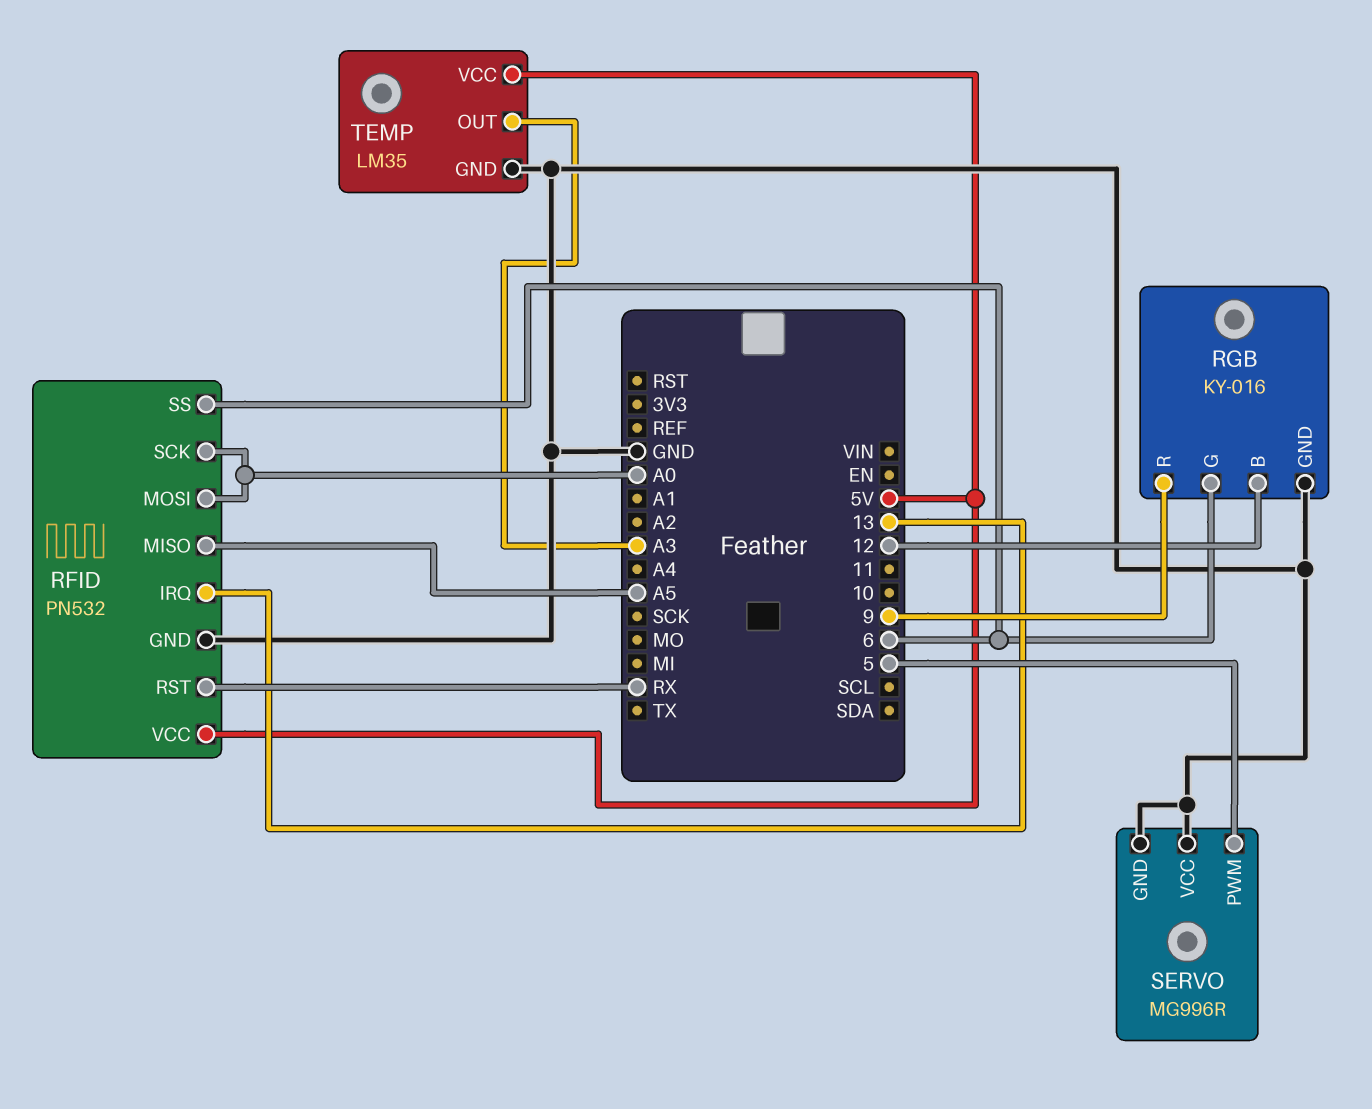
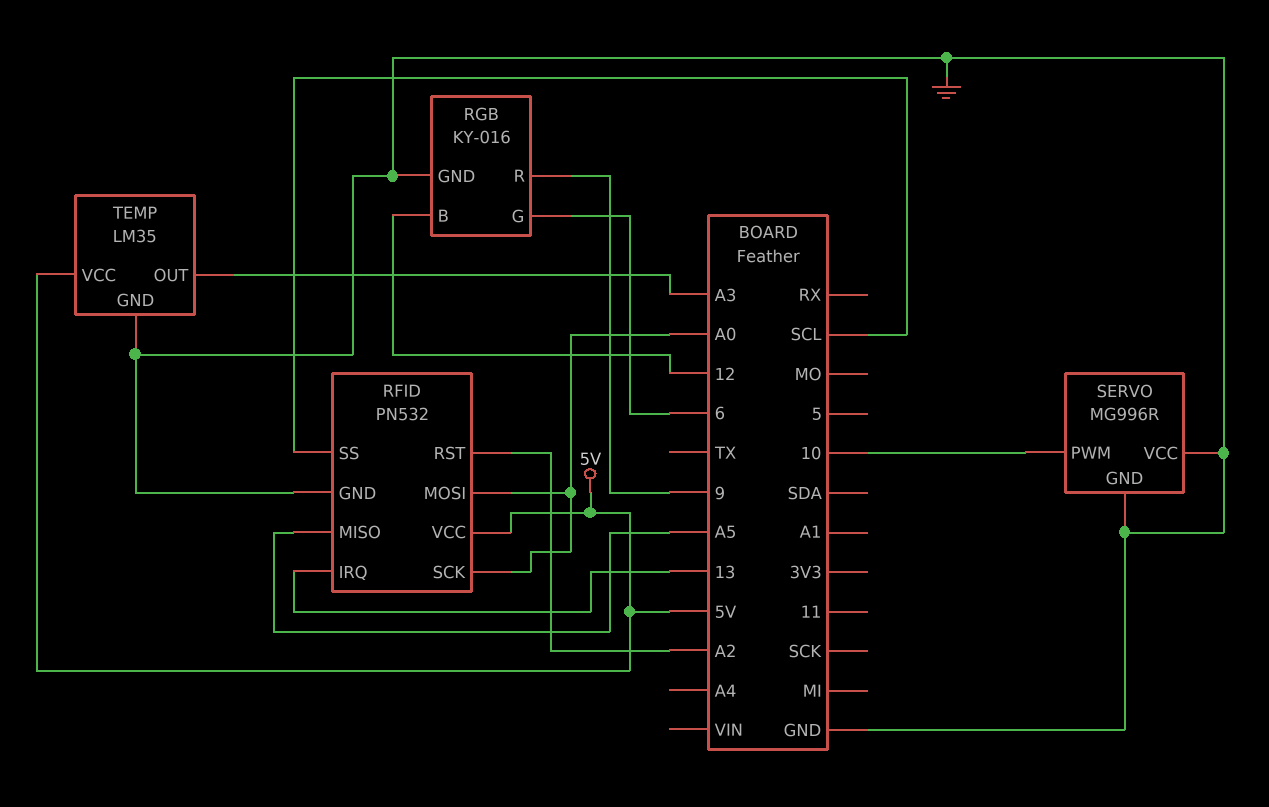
RFID pin RST: RX -> A2
RFID pin SS: 6 -> SCL
SERVO pin PWM: 5 -> 10

